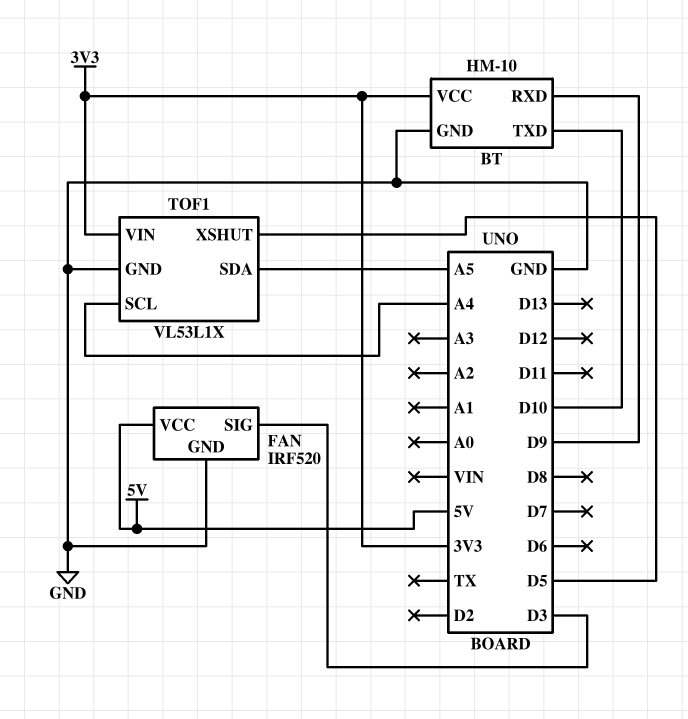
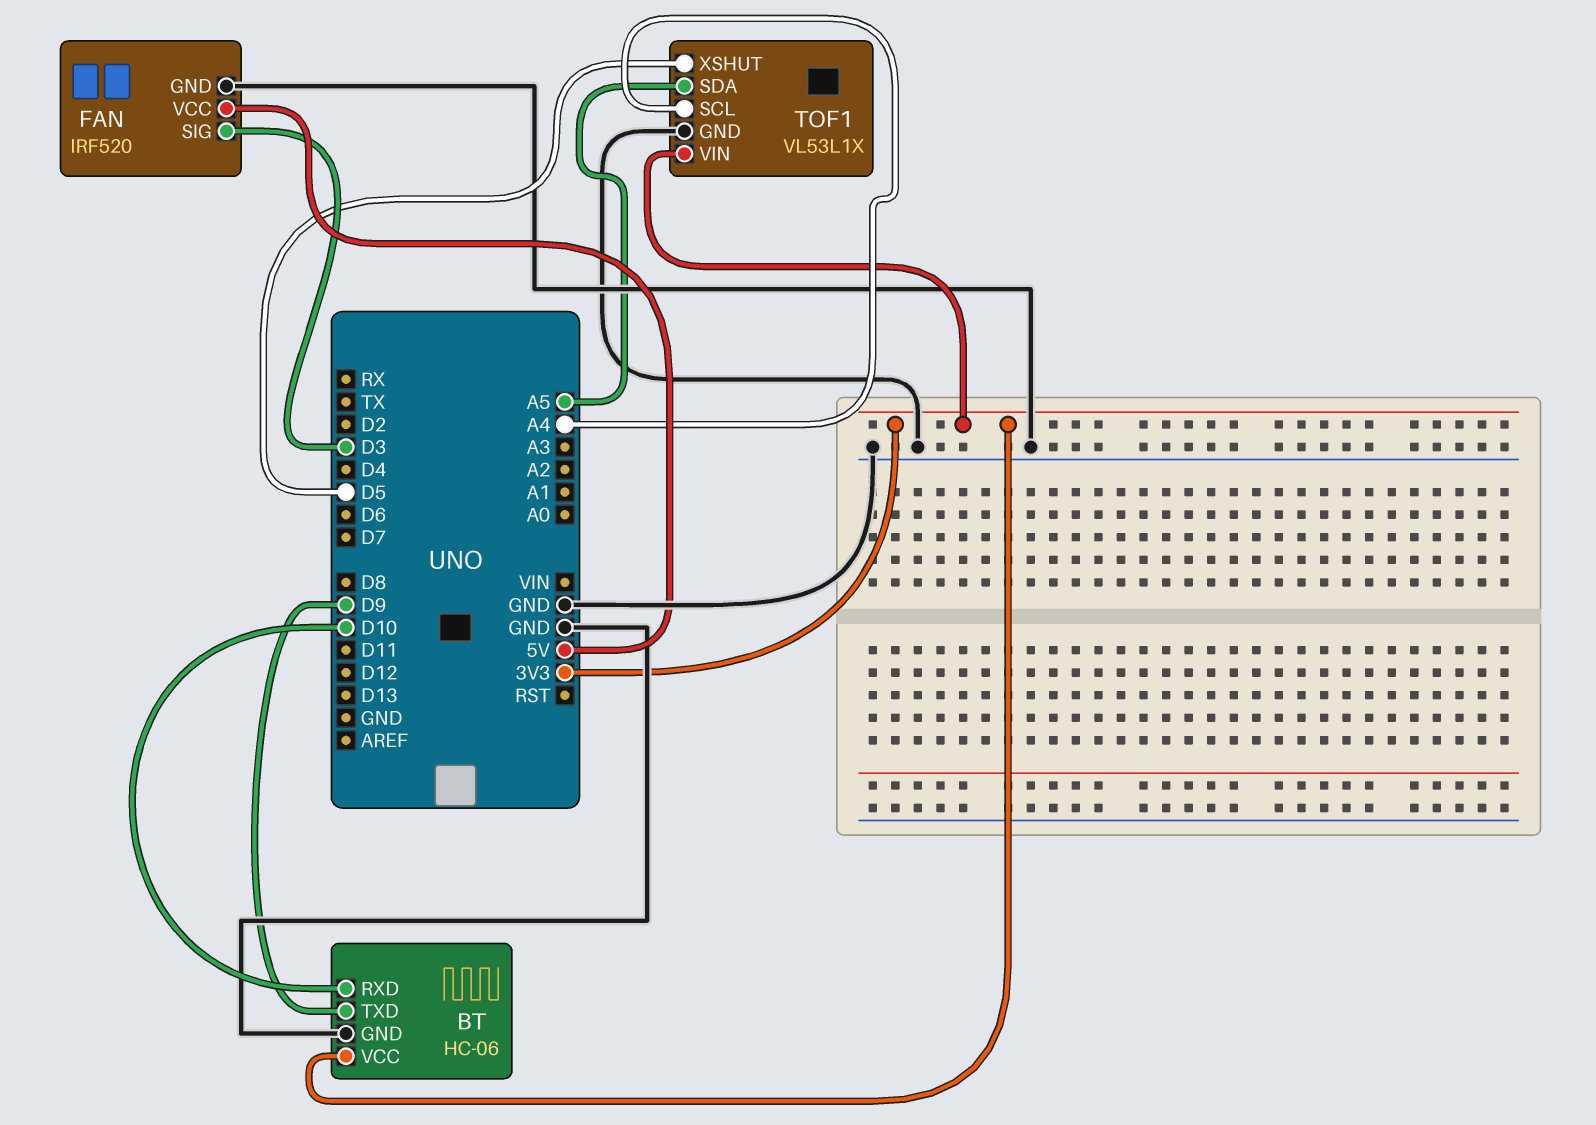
BT: HM-10 -> HC-06
BT pin RXD: D9 -> D10
BT pin TXD: D10 -> D9

